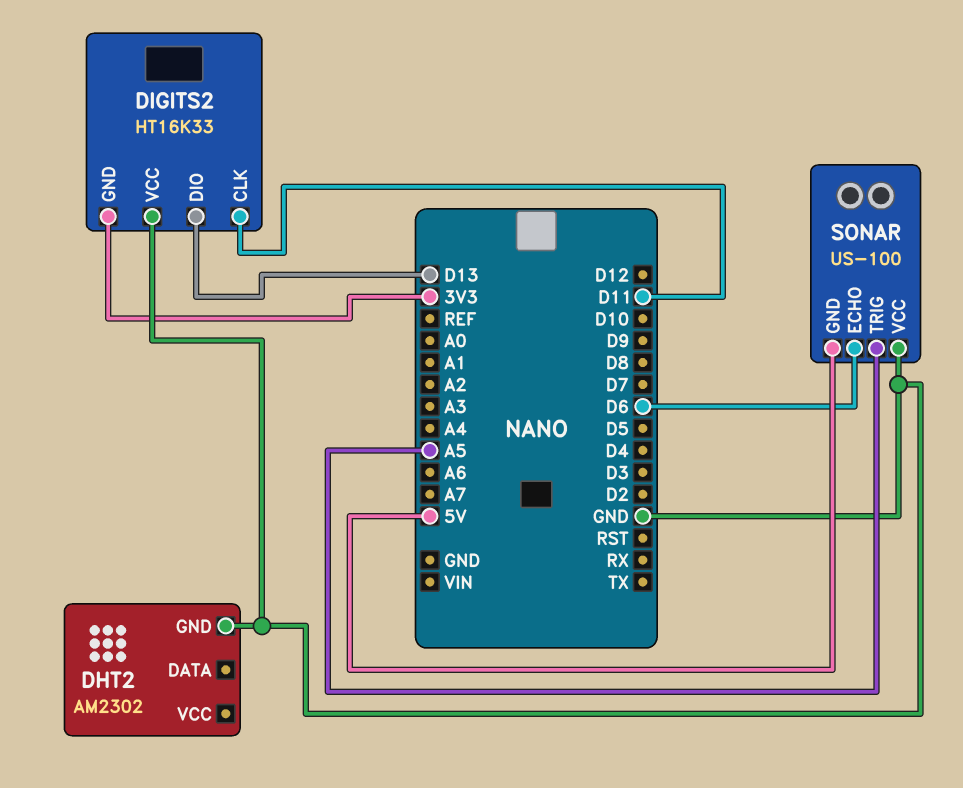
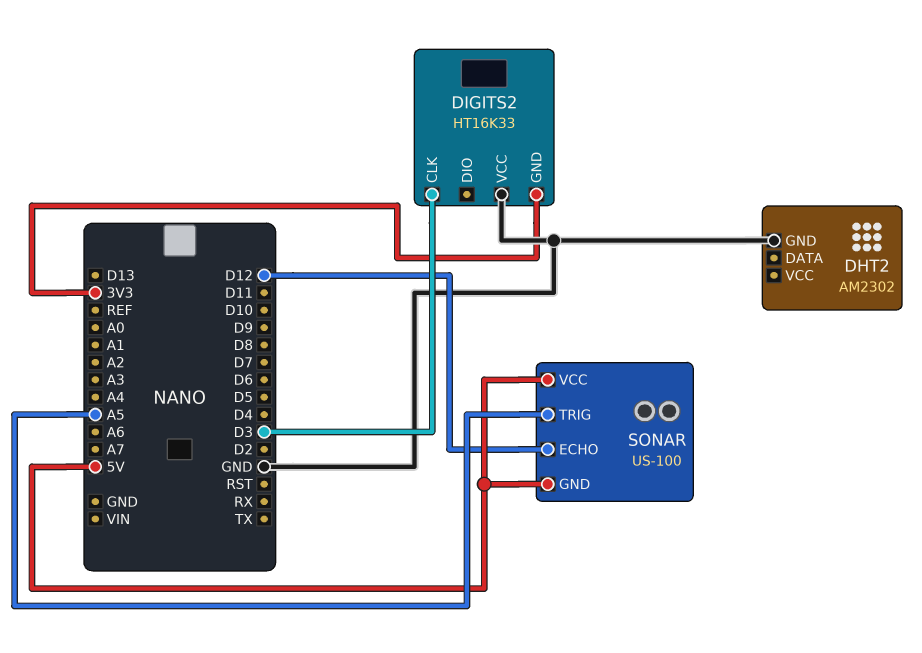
DIGITS2 pin CLK: D11 -> D3
DIGITS2 pin DIO: D13 -> none
SONAR pin ECHO: D6 -> D12
SONAR pin VCC: GND -> 5V

